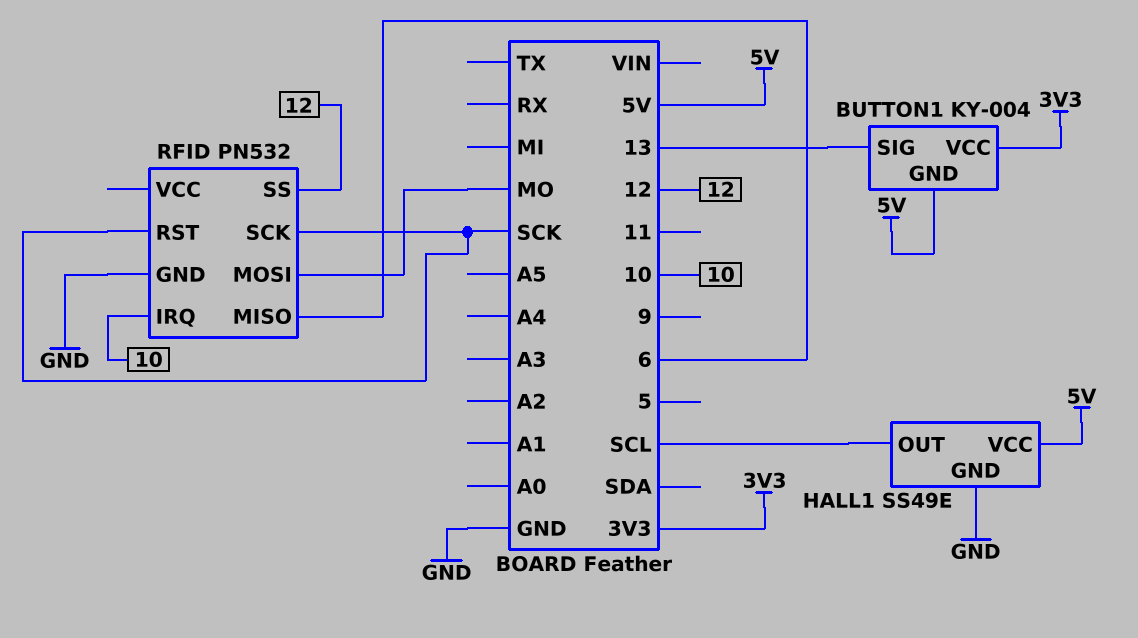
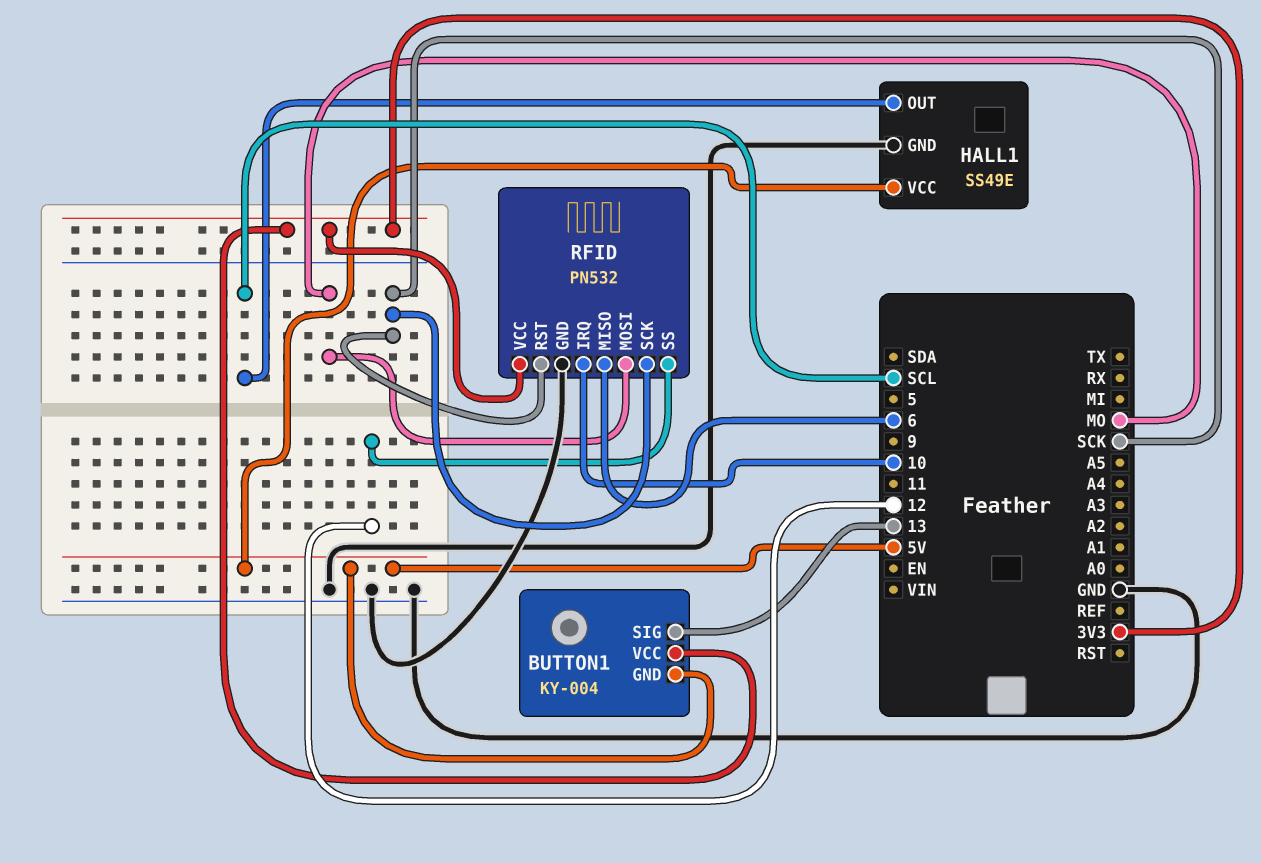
RFID pin VCC: none -> 3V3

